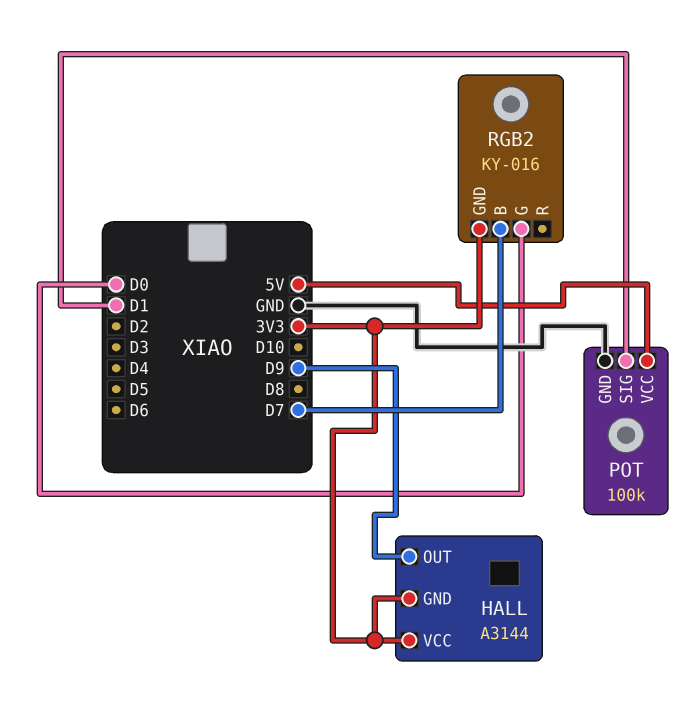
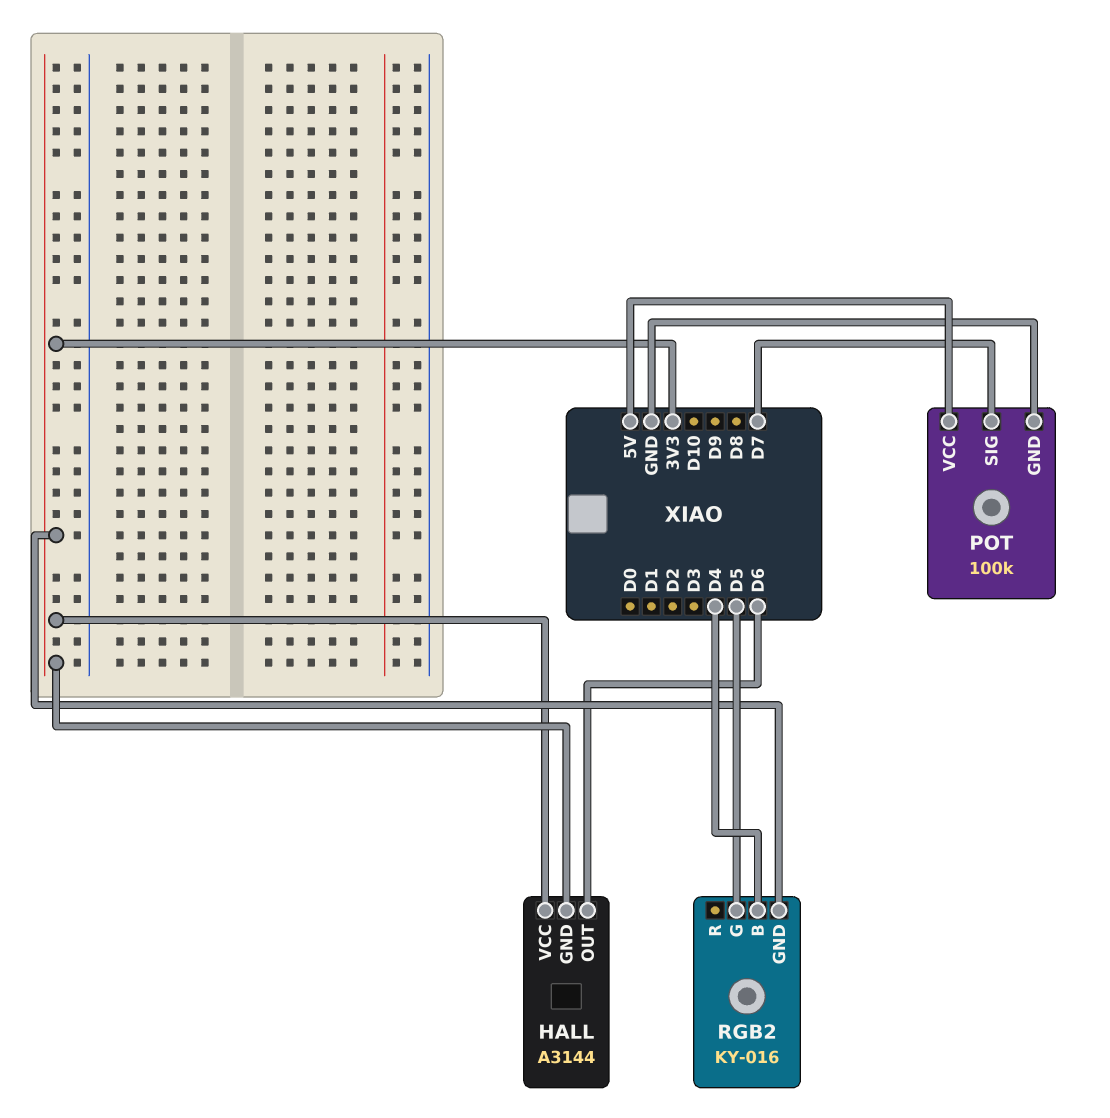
HALL pin OUT: D9 -> D6
POT pin SIG: D1 -> D7
RGB2 pin B: D7 -> D4
RGB2 pin G: D0 -> D5

